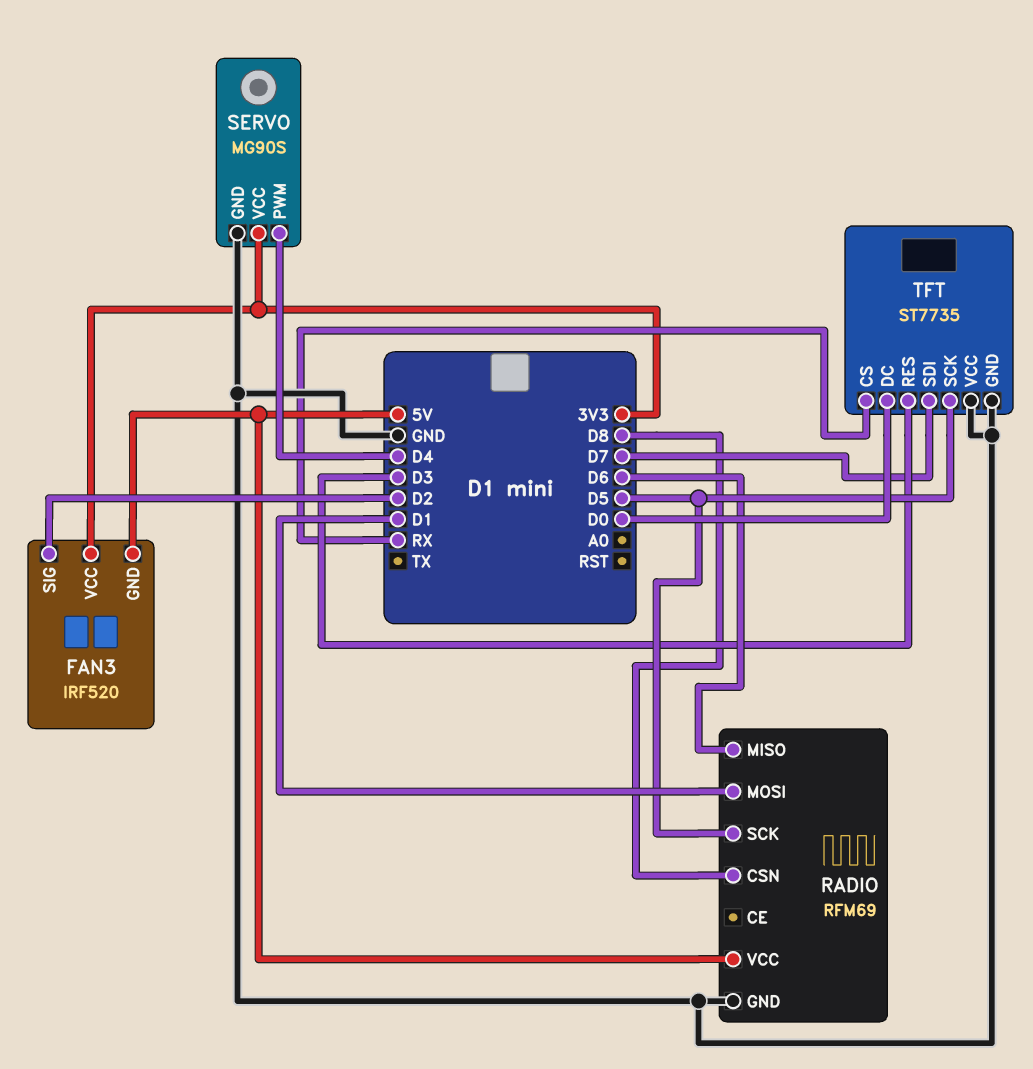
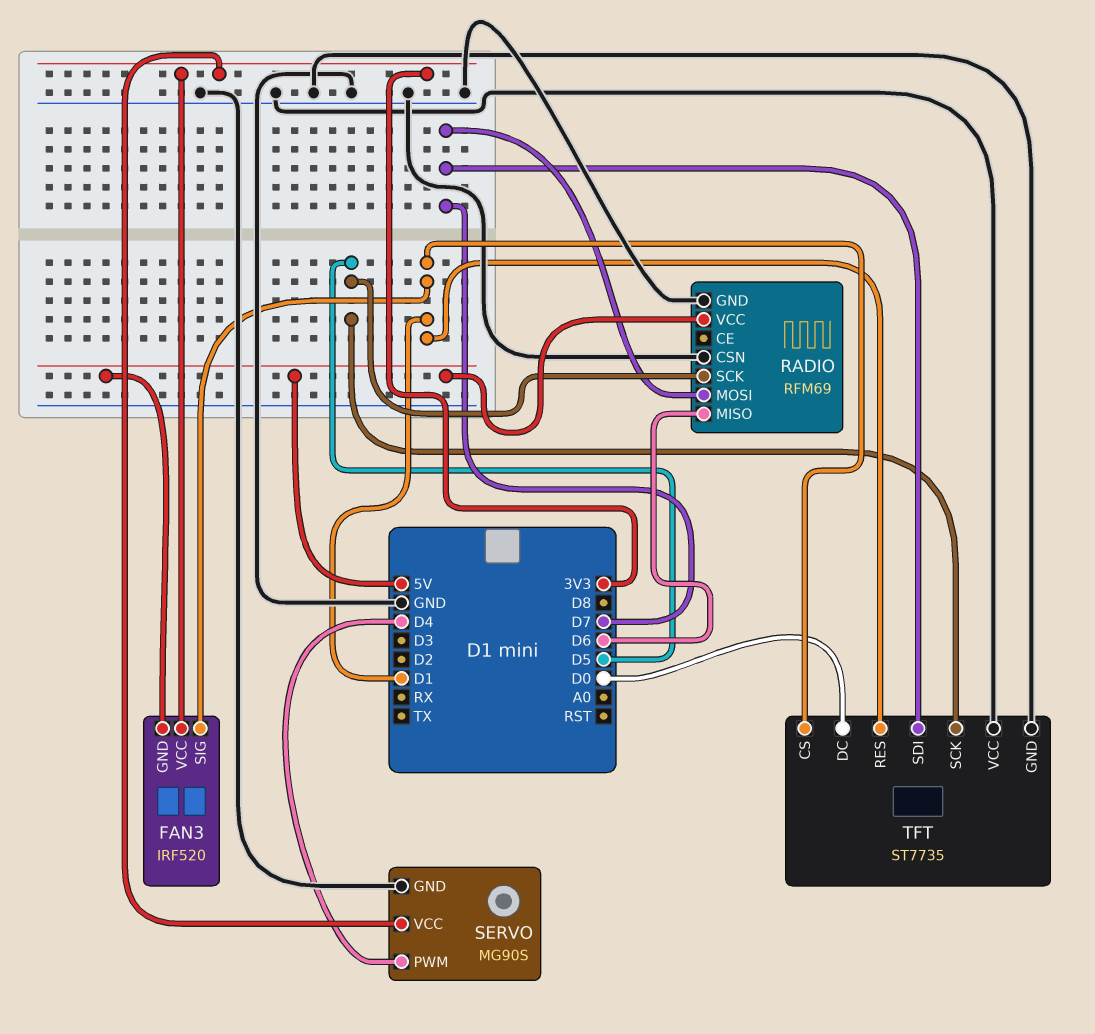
FAN3 pin SIG: D2 -> D1
RADIO pin CSN: D8 -> GND
RADIO pin MOSI: D1 -> D7
TFT pin CS: RX -> D1
TFT pin RES: D3 -> D1

